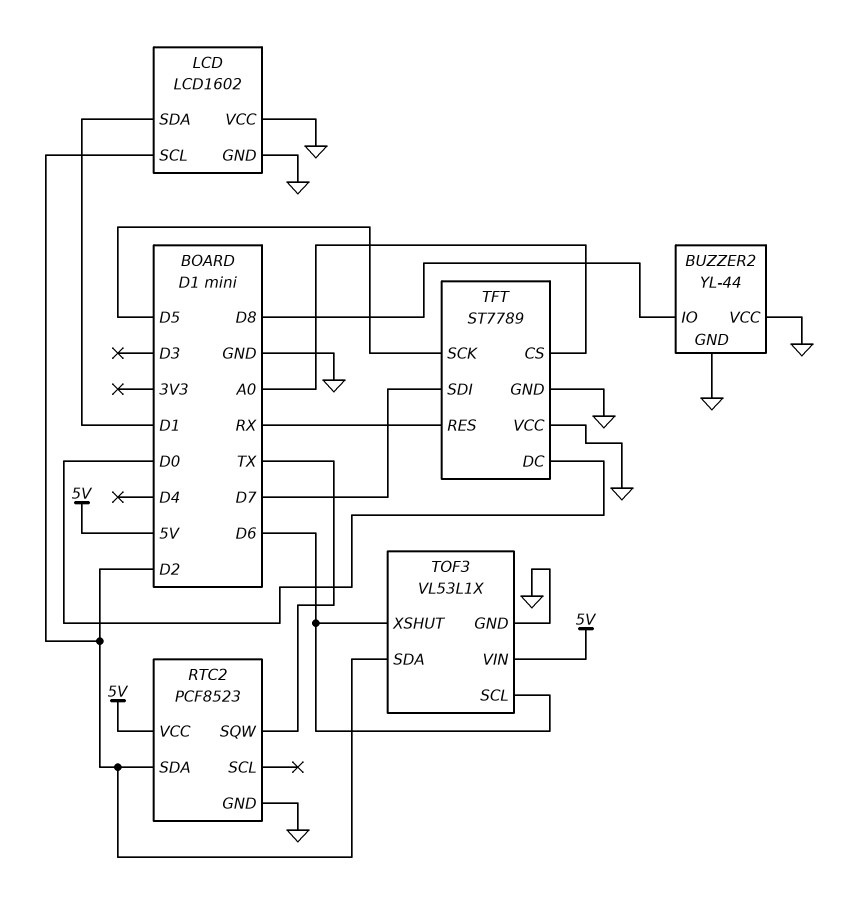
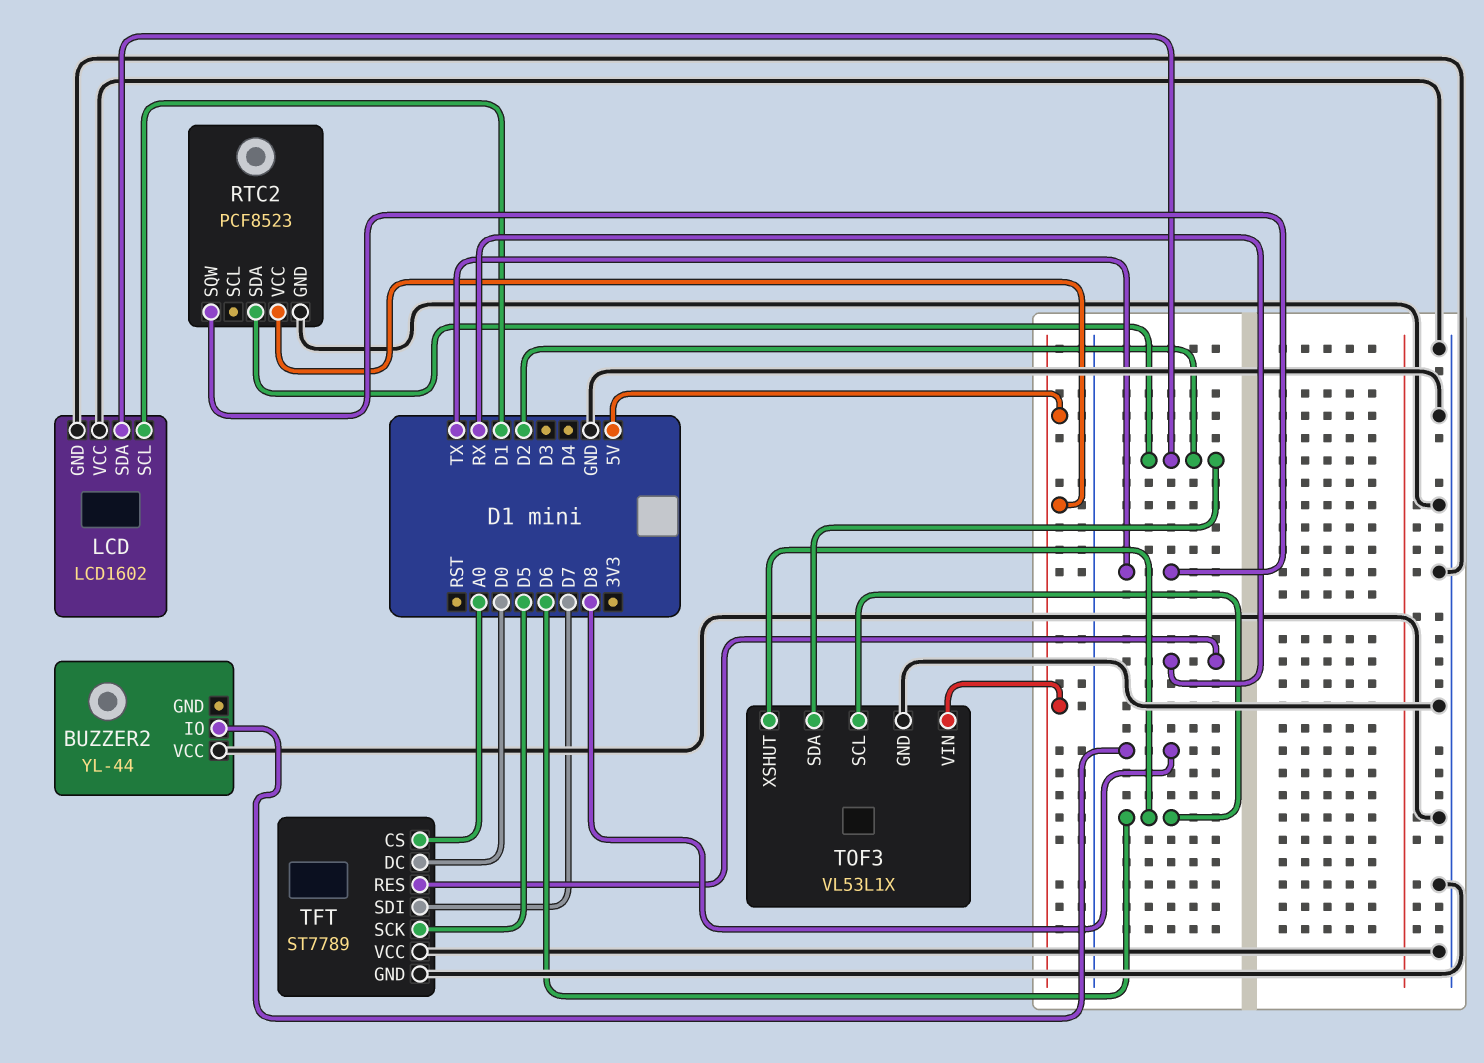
BUZZER2 pin GND: GND -> none
LCD pin SCL: D2 -> D1
LCD pin SDA: D1 -> D2

